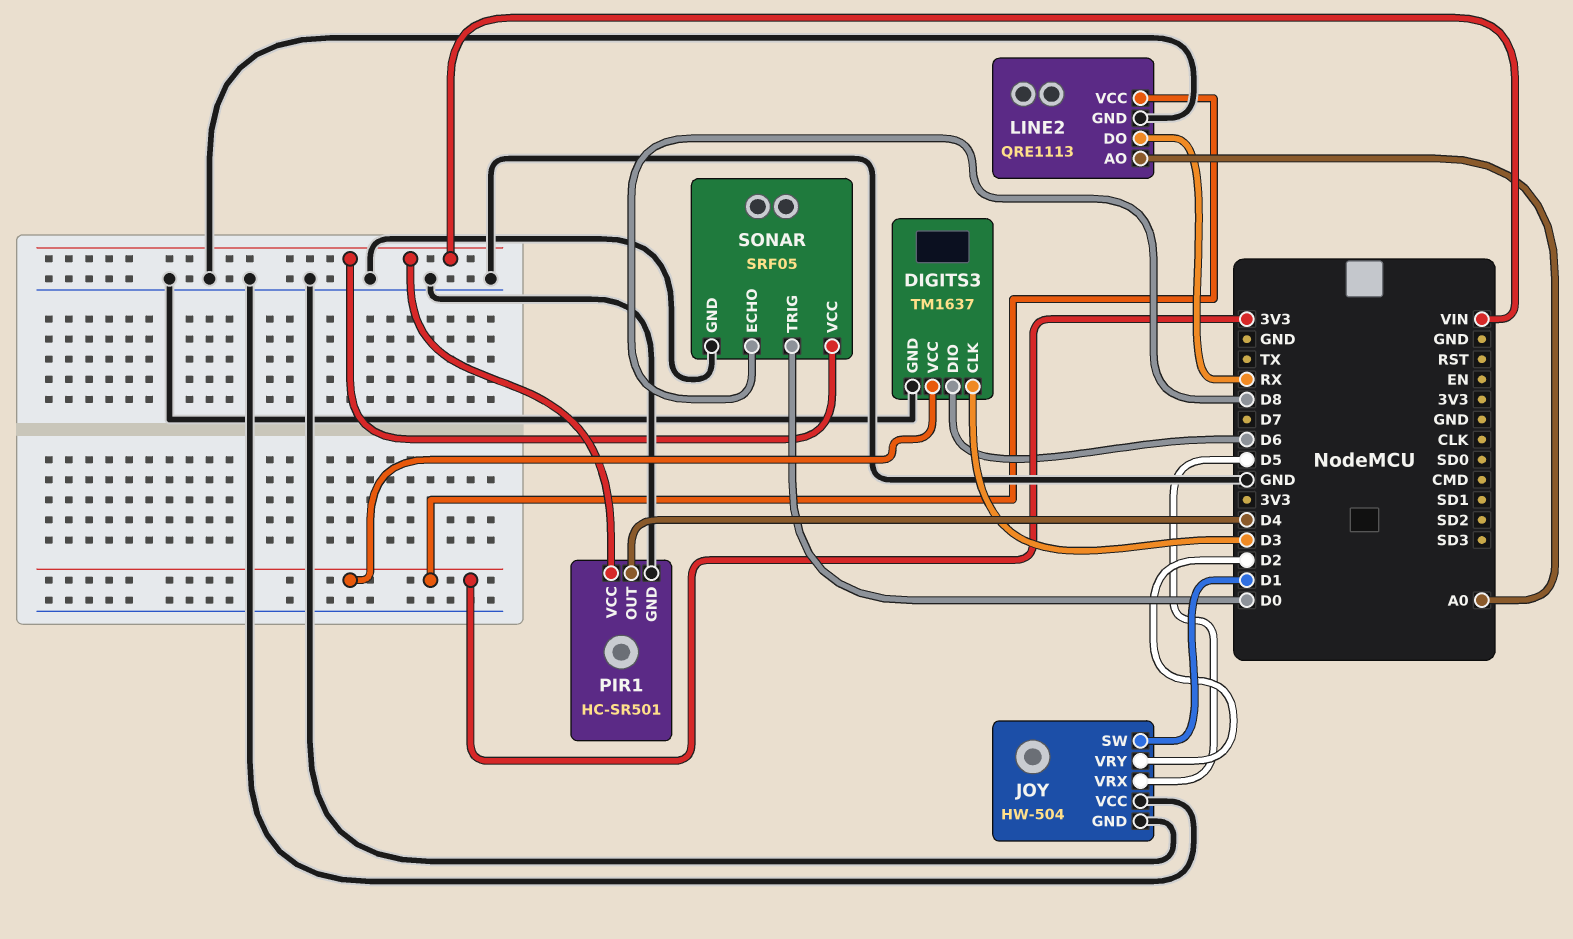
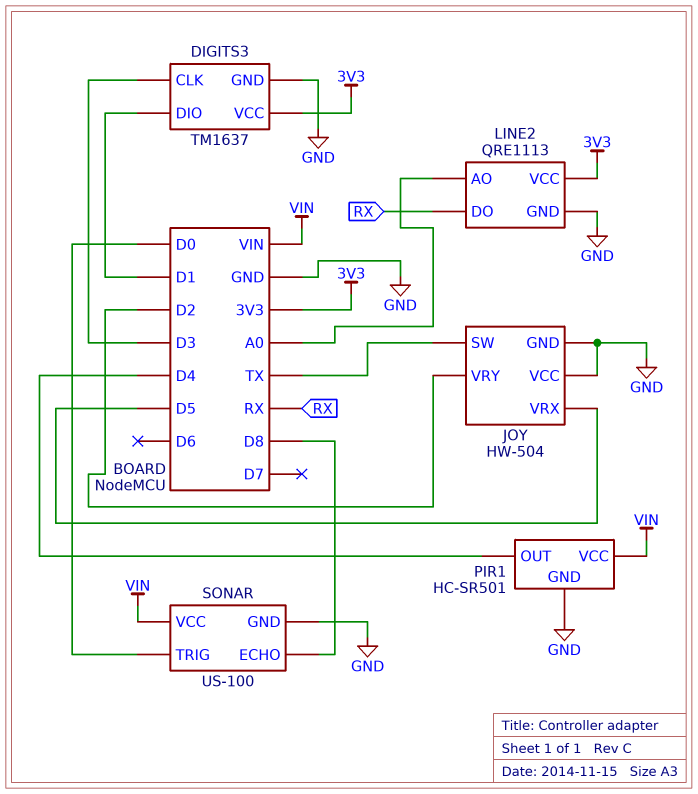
DIGITS3 pin DIO: D6 -> D1
JOY pin SW: D1 -> TX
SONAR: SRF05 -> US-100

